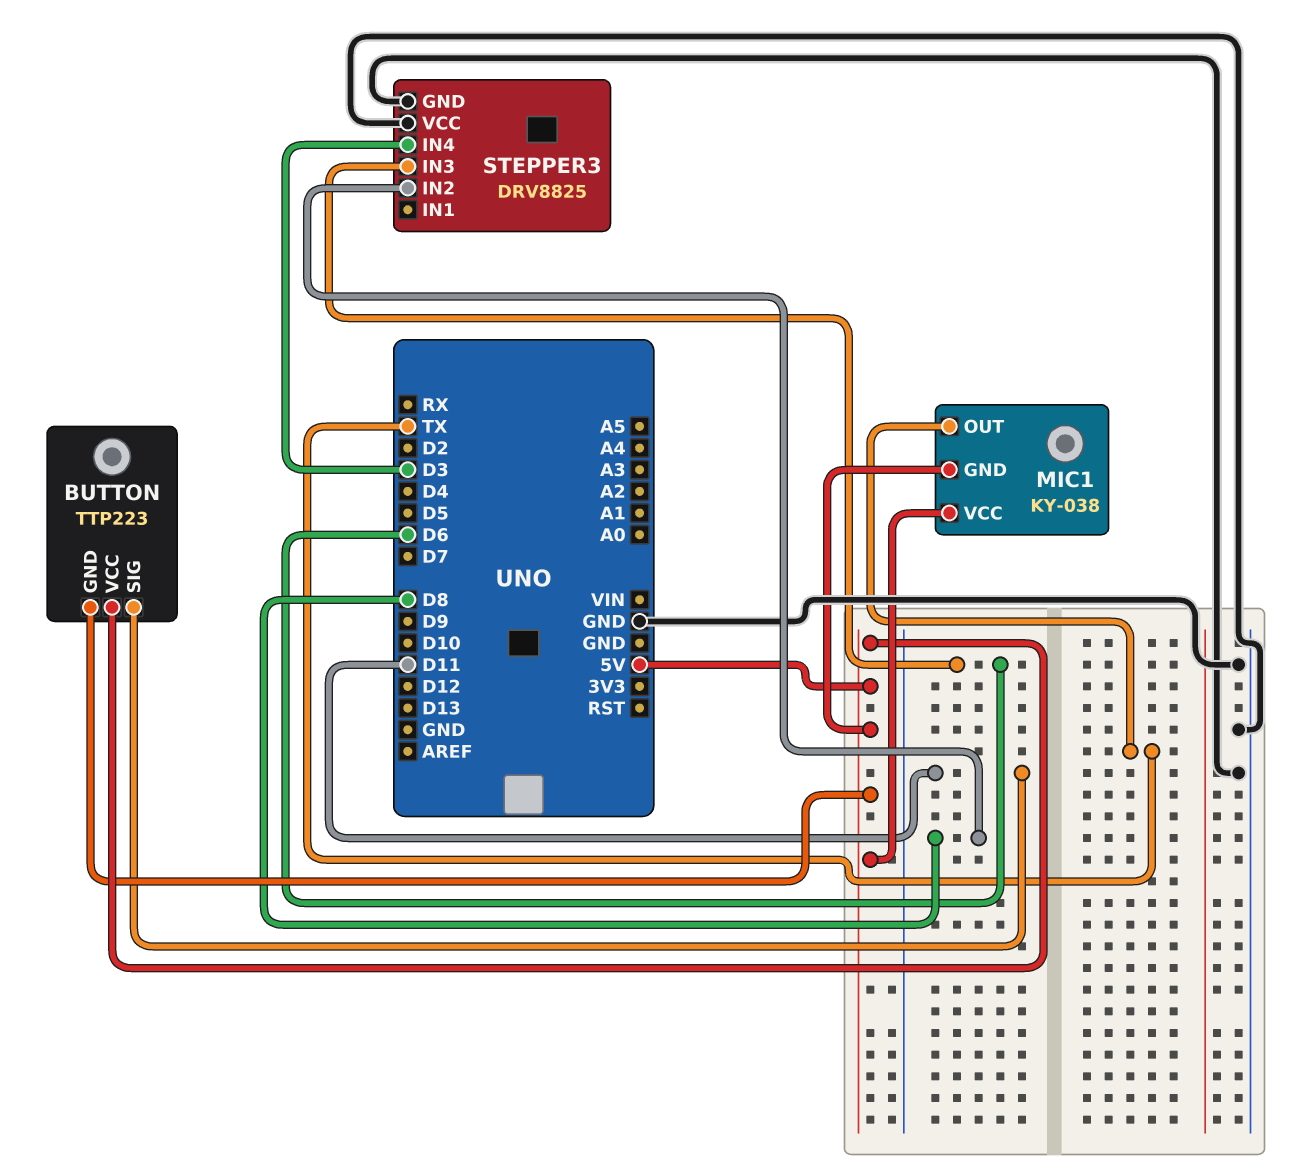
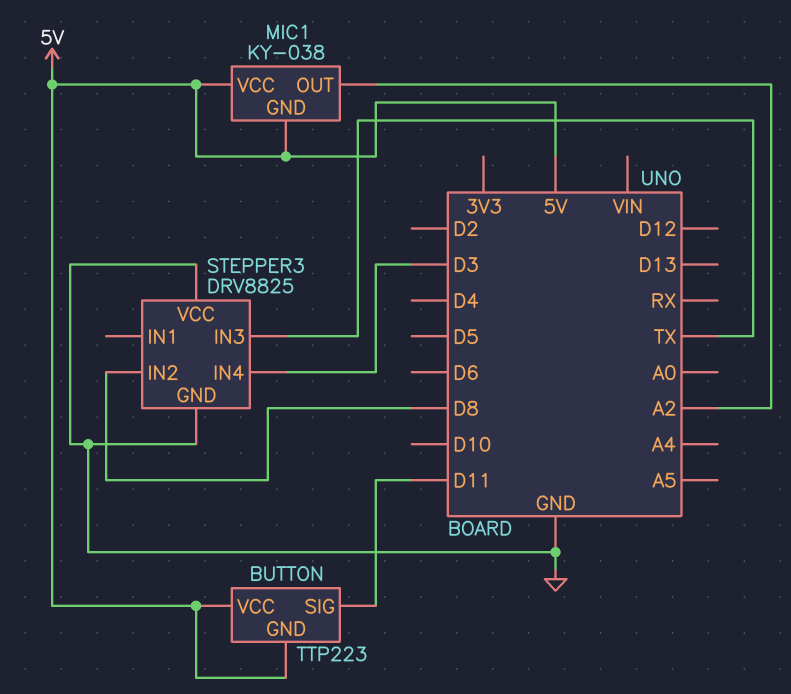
MIC1 pin OUT: TX -> A2
STEPPER3 pin IN3: D6 -> TX

